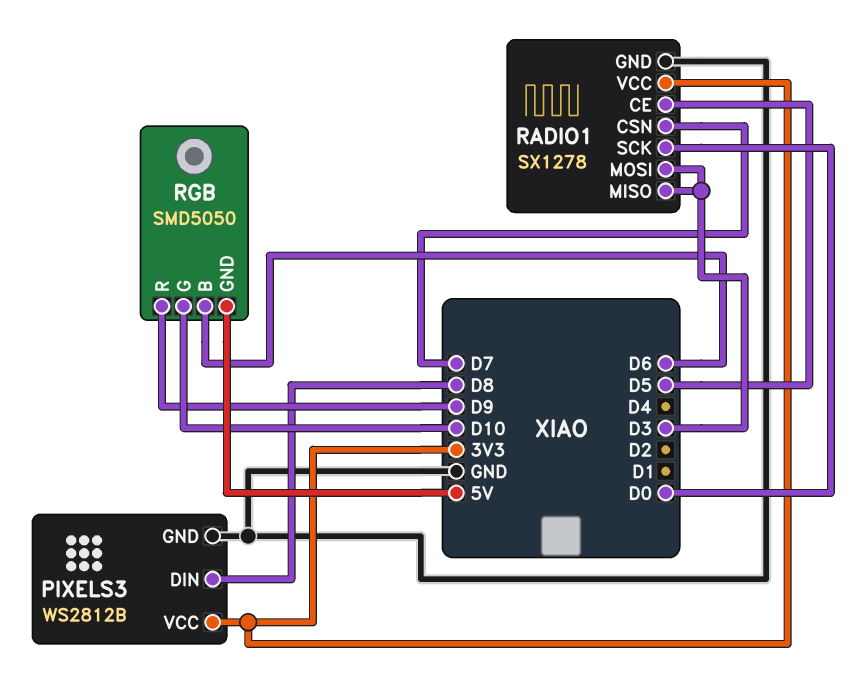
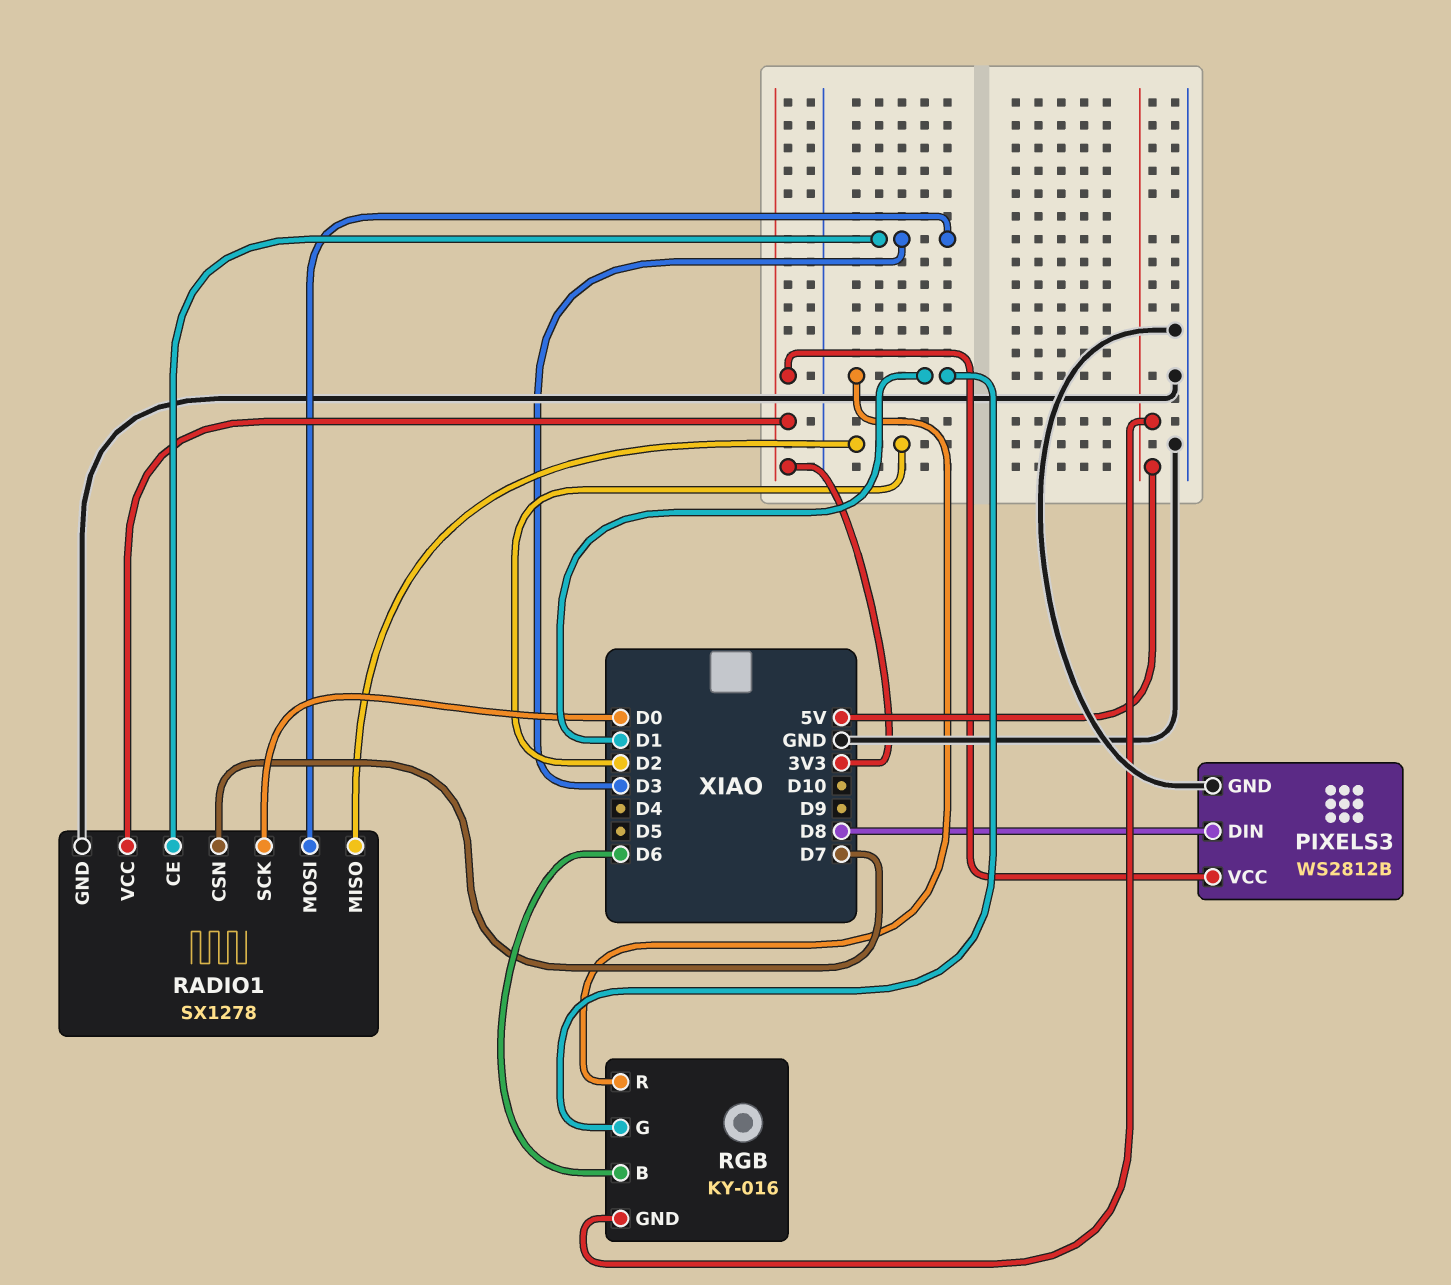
RADIO1 pin CE: D5 -> D3
RADIO1 pin MISO: D3 -> D2
RGB: SMD5050 -> KY-016
RGB pin G: D10 -> D1
RGB pin R: D9 -> D1

